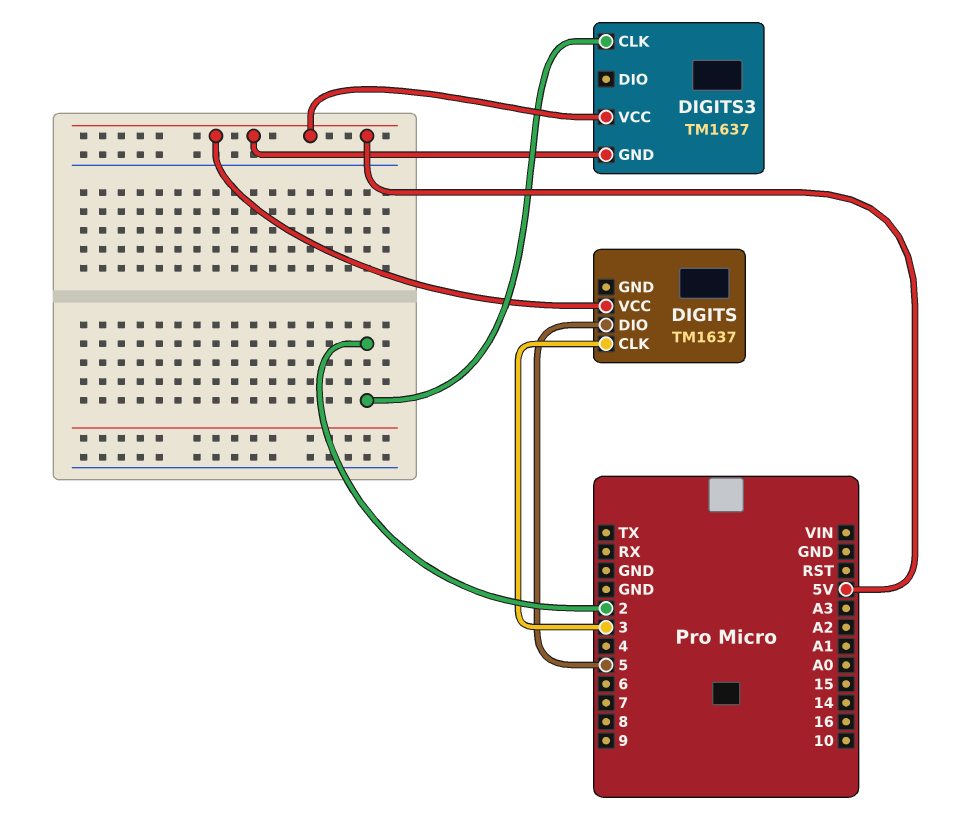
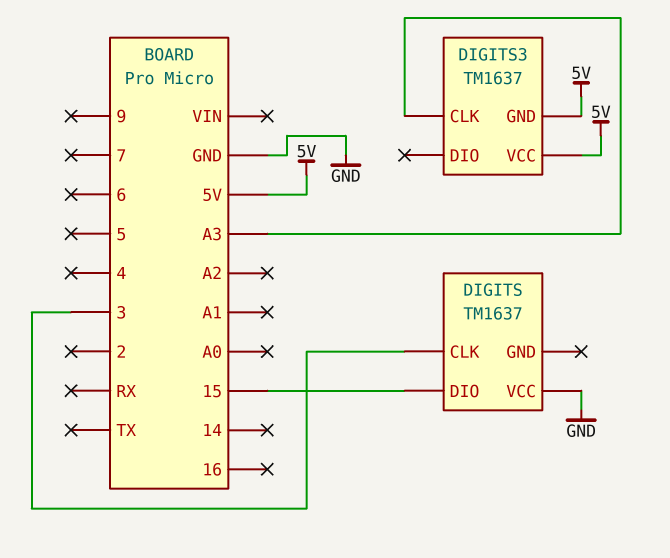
DIGITS pin DIO: 5 -> 15
DIGITS pin VCC: 5V -> GND
DIGITS3 pin CLK: 2 -> A3

